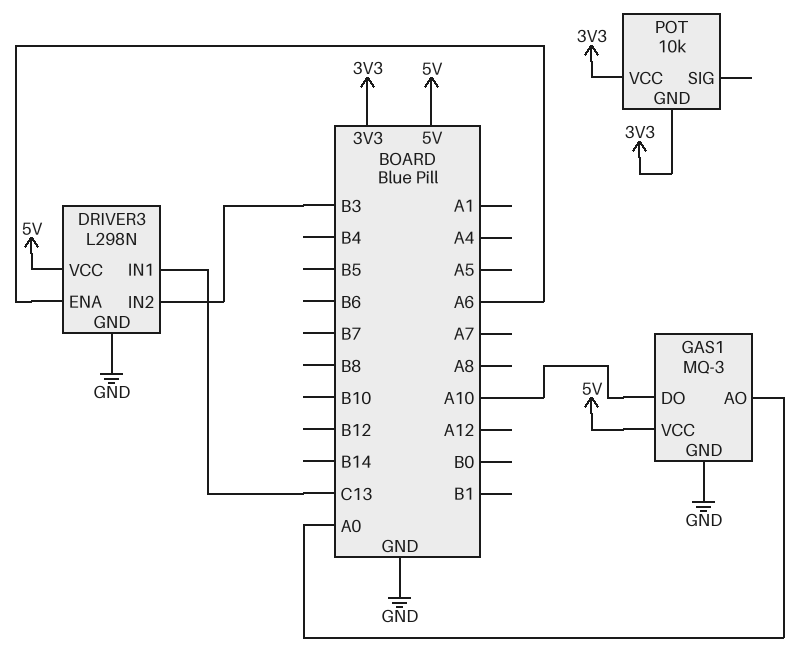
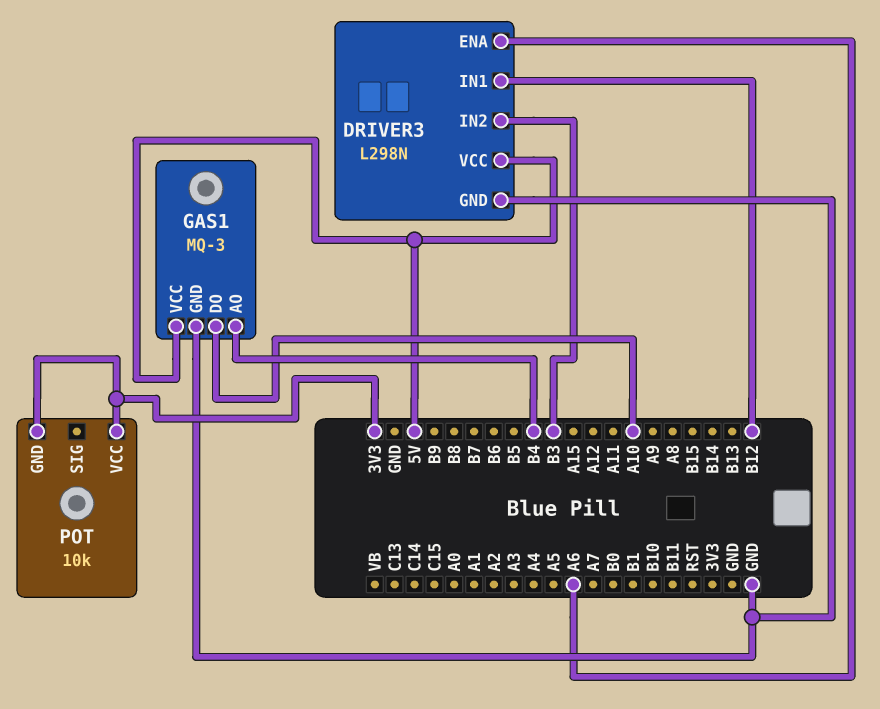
DRIVER3 pin IN1: C13 -> B12
GAS1 pin AO: A0 -> B4

